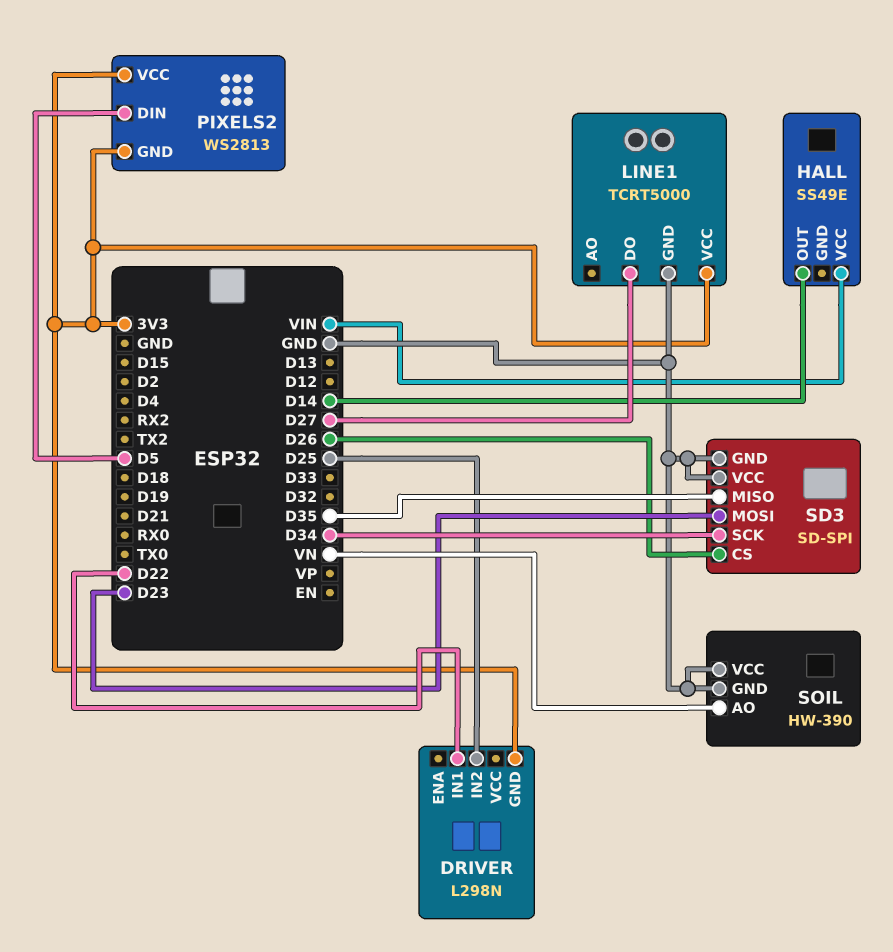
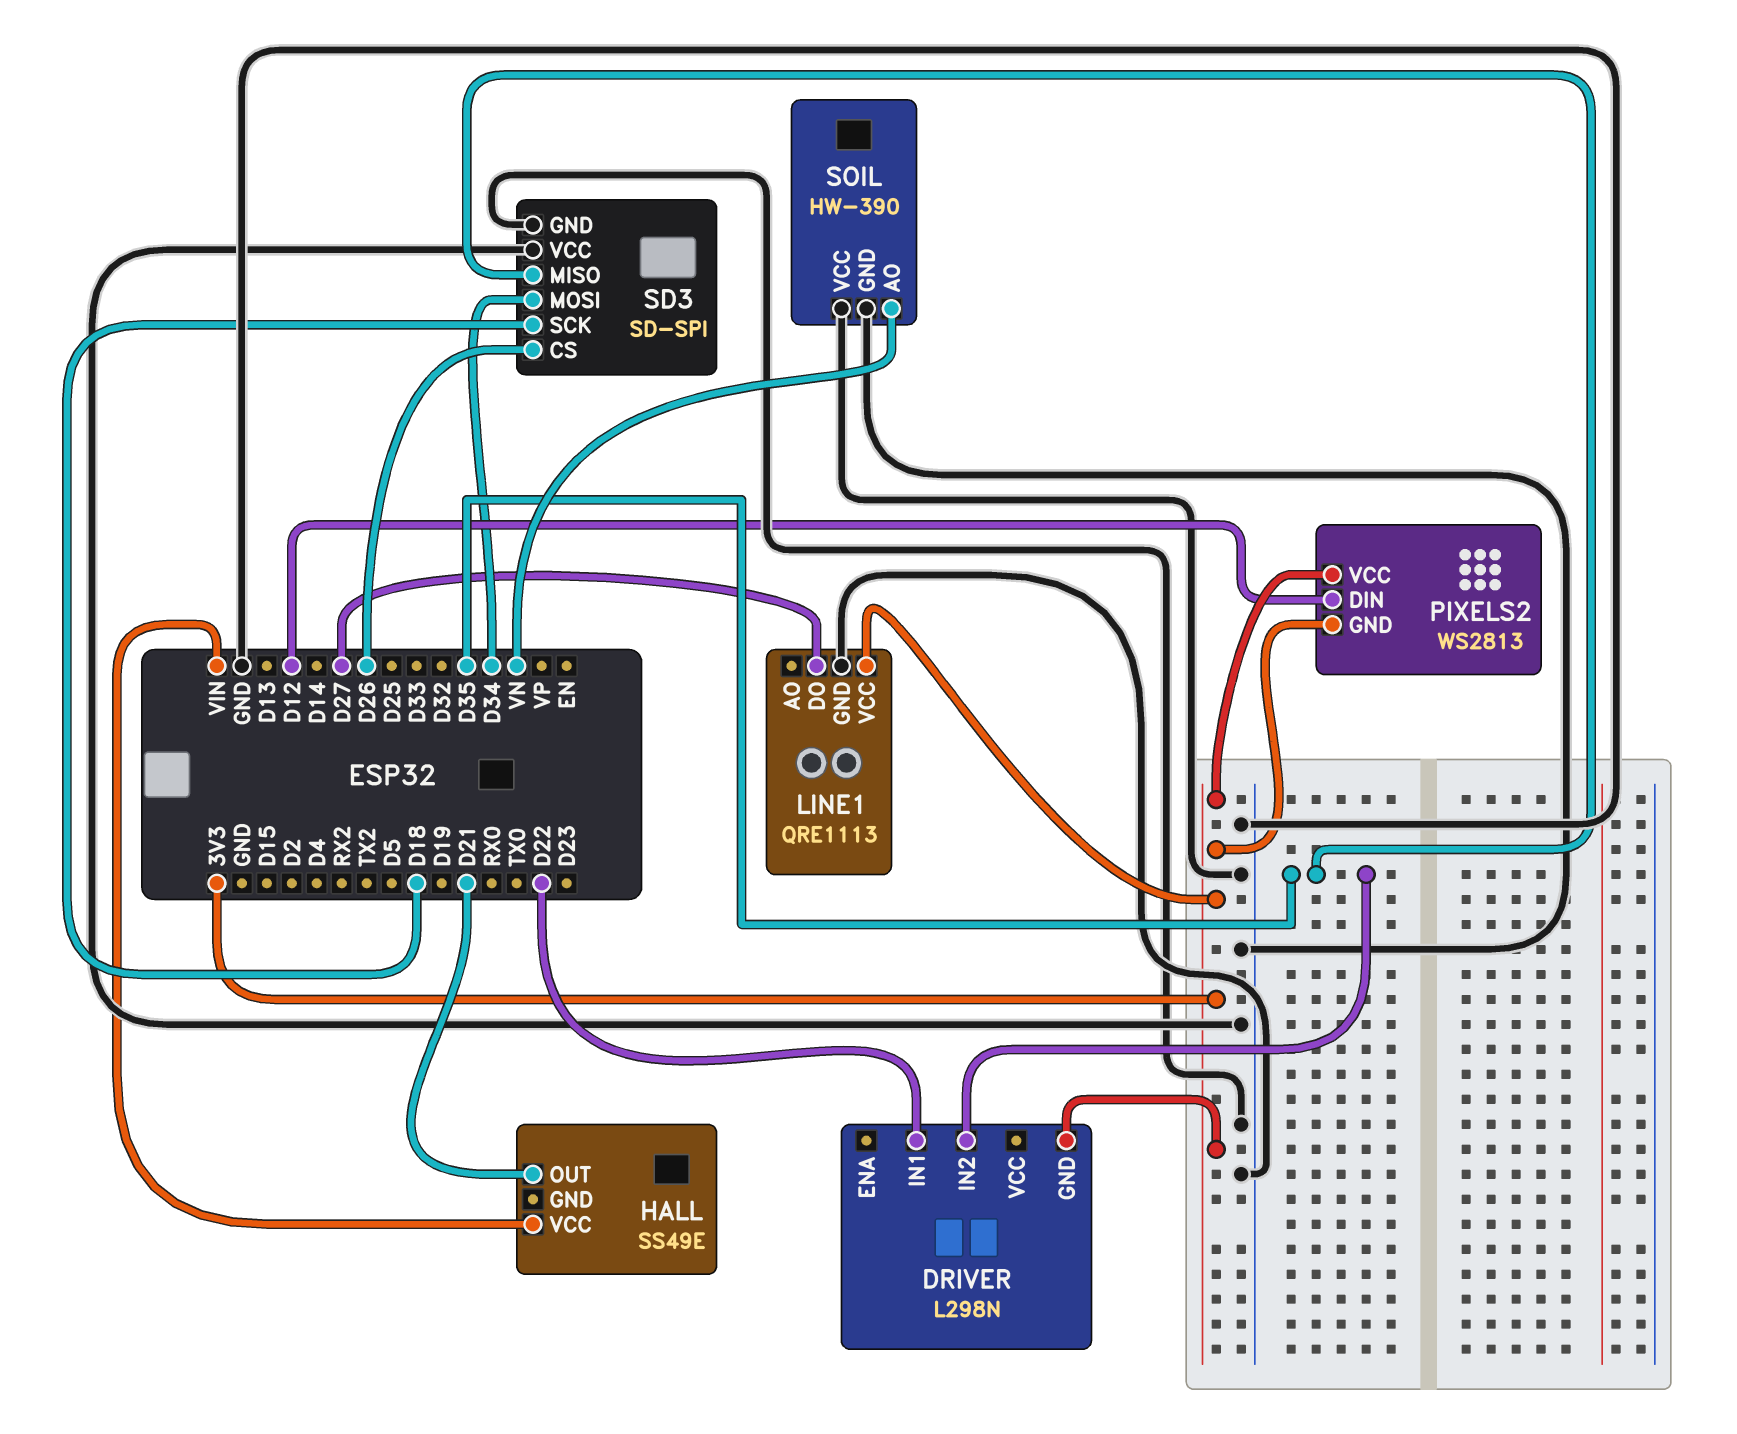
DRIVER pin IN2: D25 -> D35
HALL pin OUT: D14 -> D21
LINE1: TCRT5000 -> QRE1113
PIXELS2 pin DIN: D5 -> D12
SD3 pin MOSI: D23 -> D34
SD3 pin SCK: D34 -> D18

